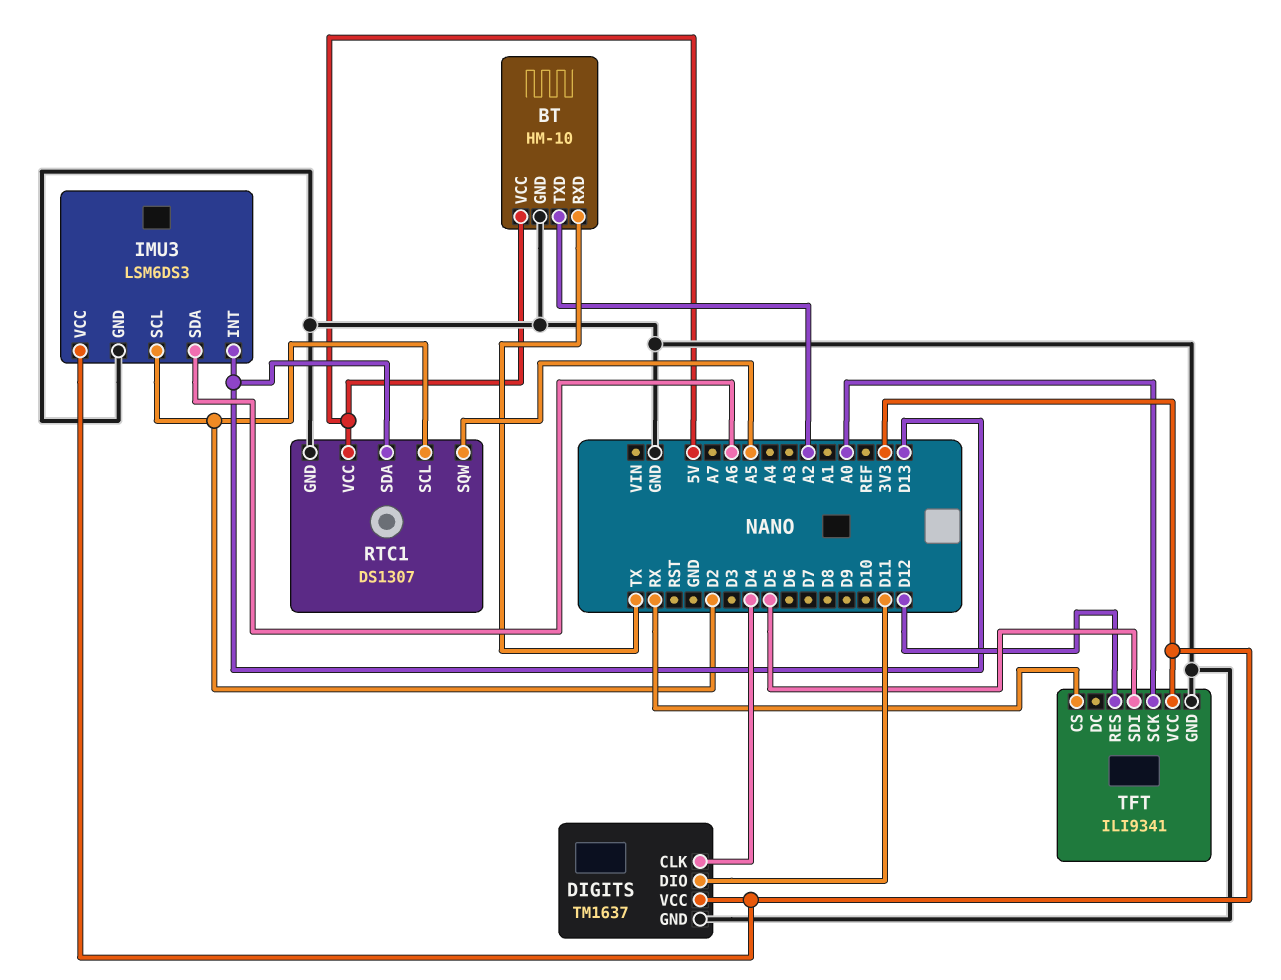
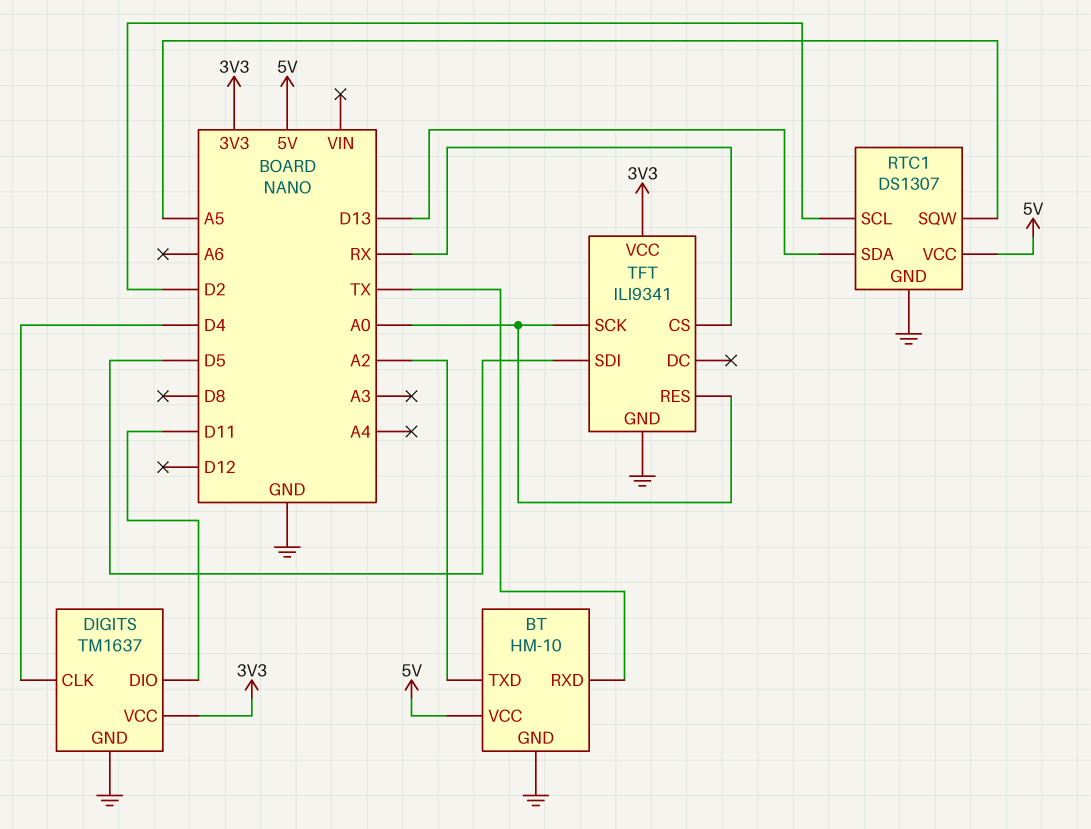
IMU3: LSM6DS3 -> none
IMU3 pin GND: GND -> none
IMU3 pin INT: D13 -> none
IMU3 pin SCL: D2 -> none
IMU3 pin SDA: A6 -> none
IMU3 pin VCC: 3V3 -> none
TFT pin RES: D12 -> A0

